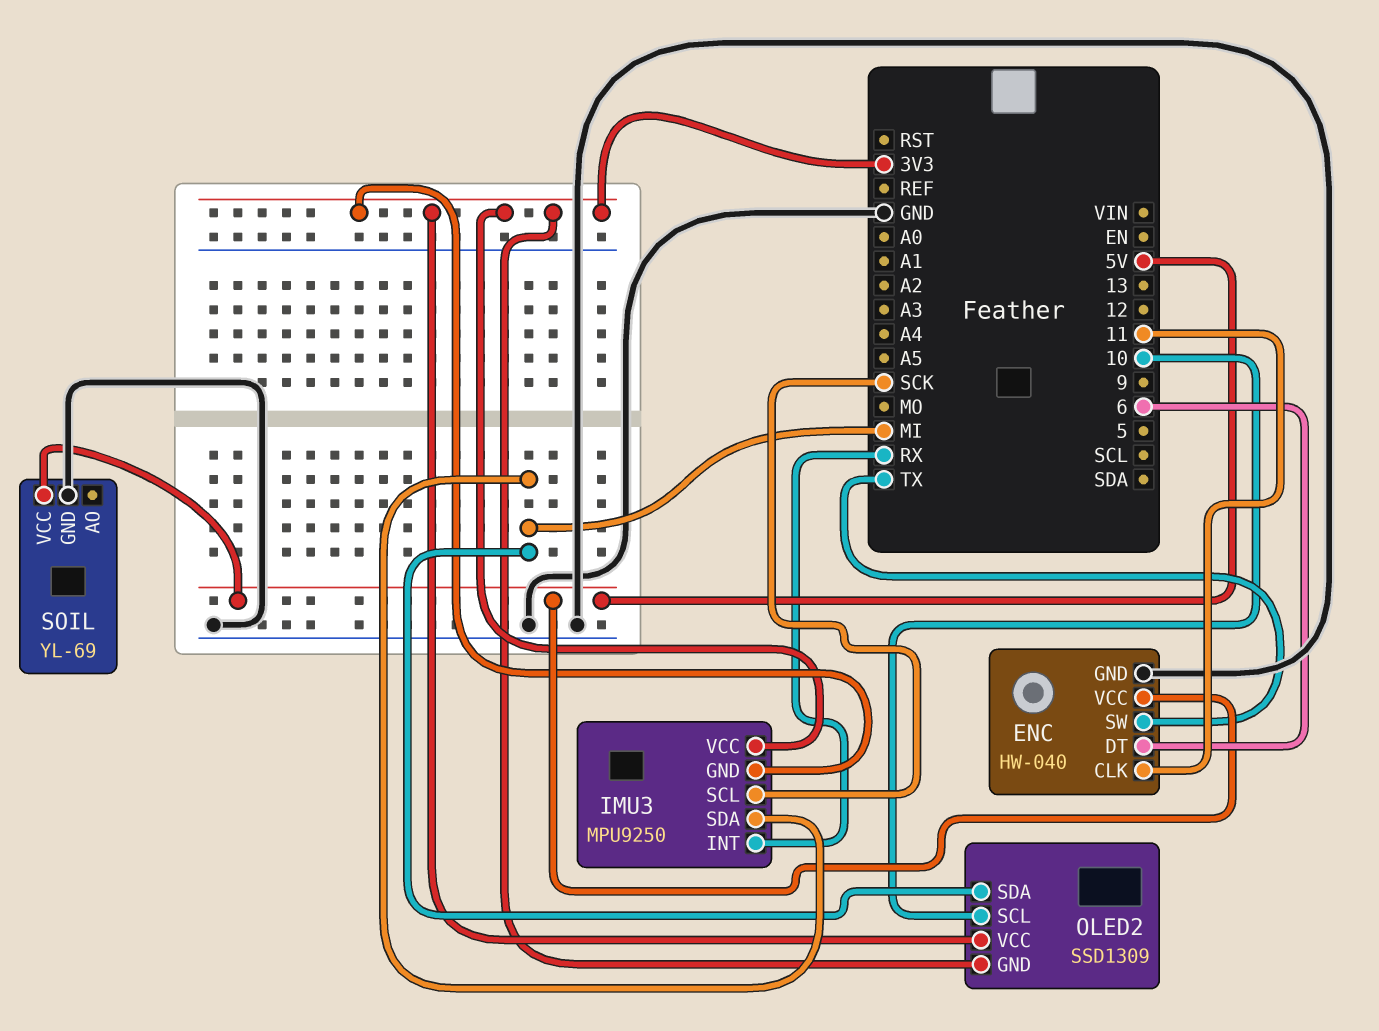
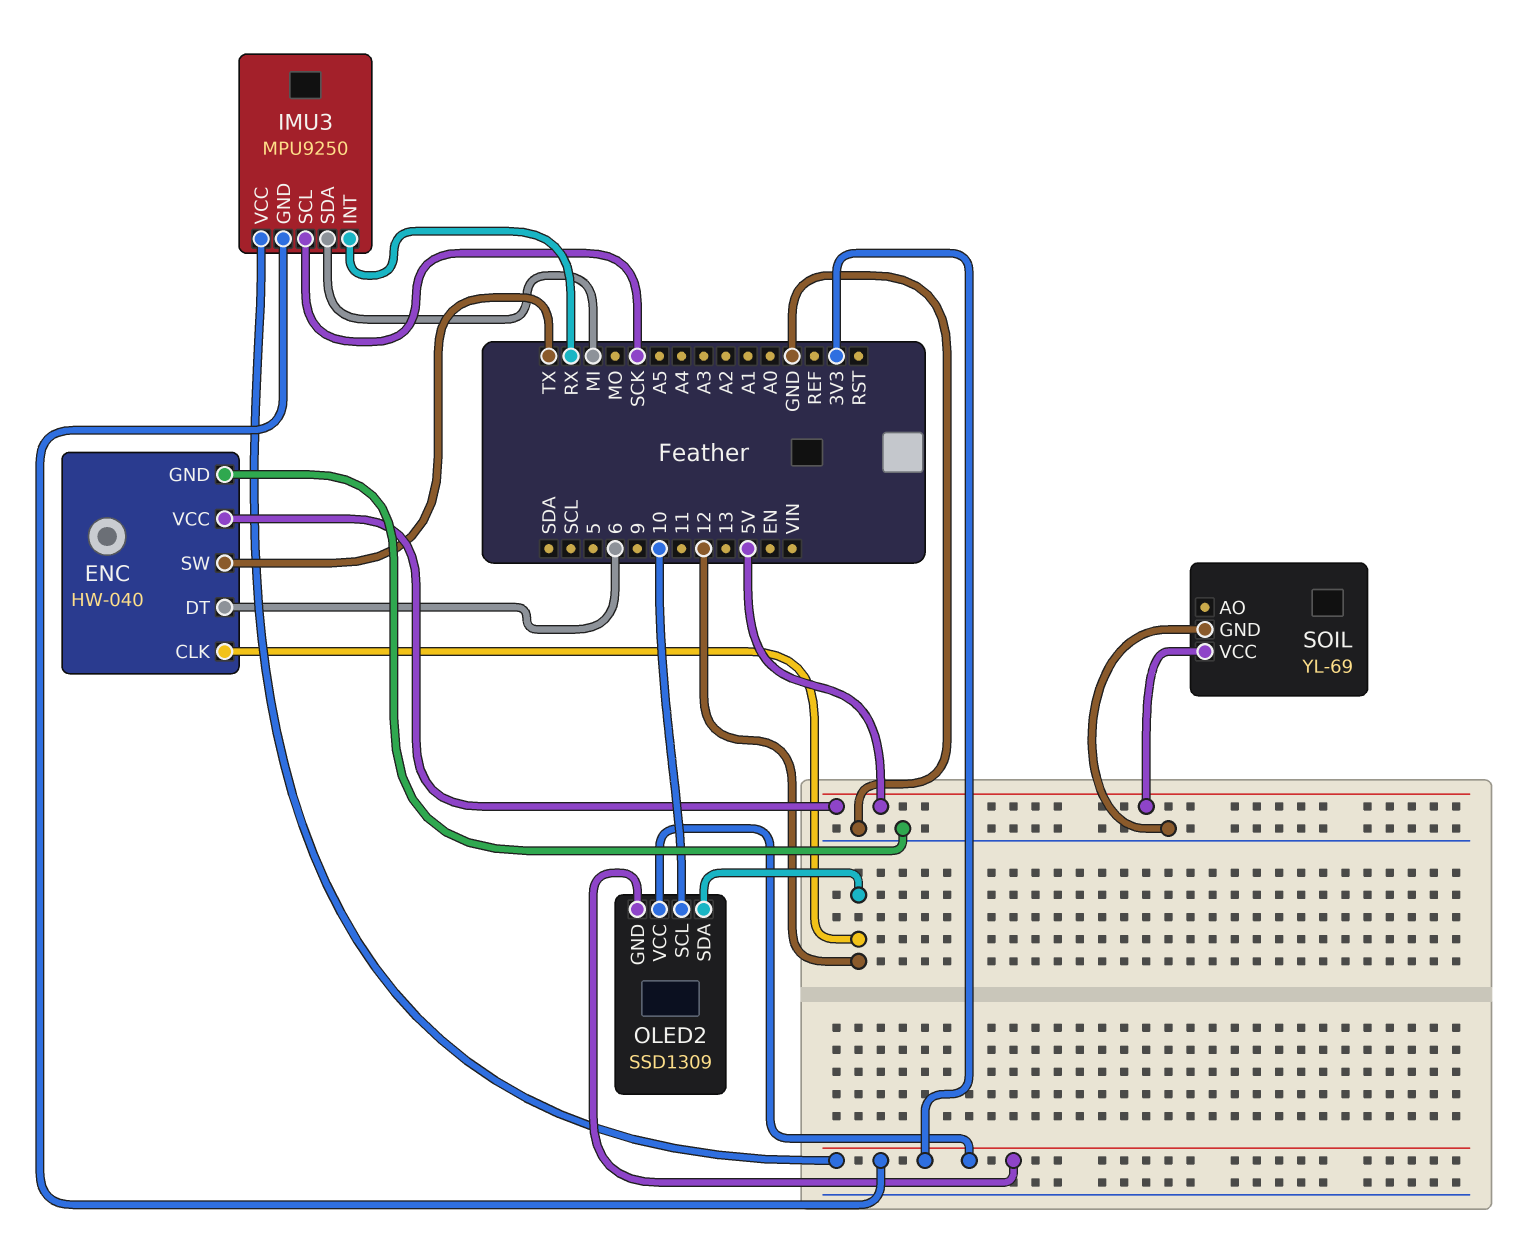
ENC pin CLK: 11 -> 12
OLED2 pin SDA: MI -> 12

